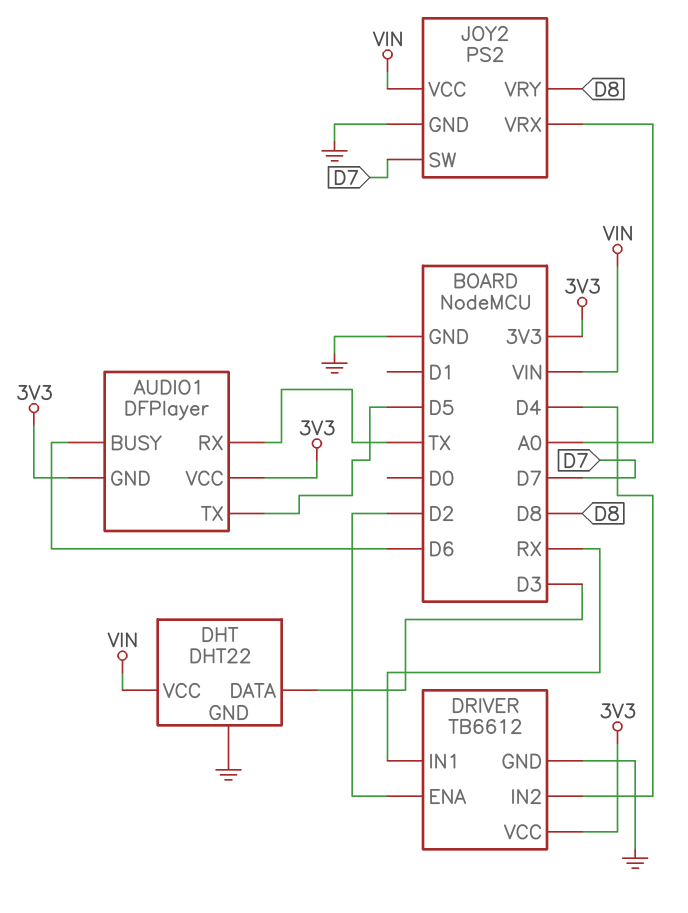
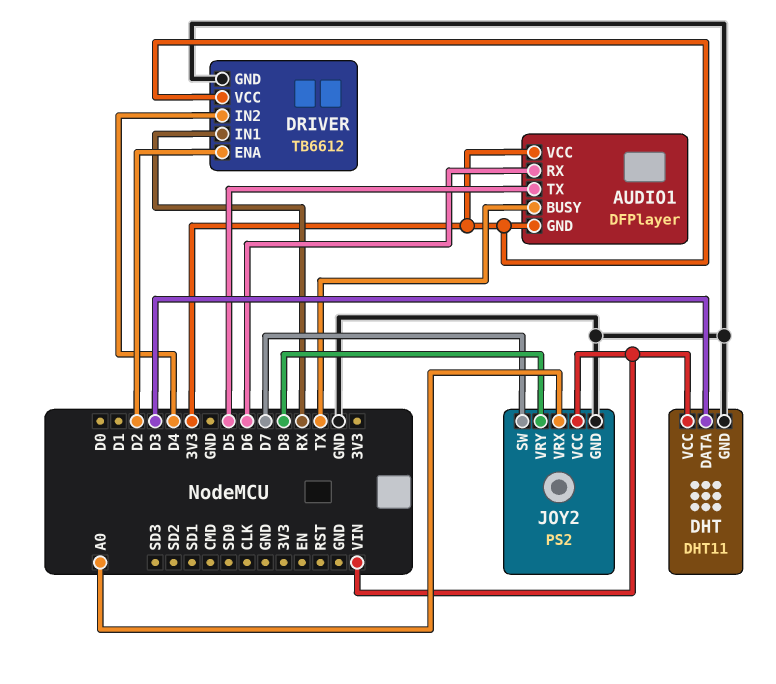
AUDIO1 pin BUSY: D6 -> TX
AUDIO1 pin RX: TX -> D6
DHT: DHT22 -> DHT11

